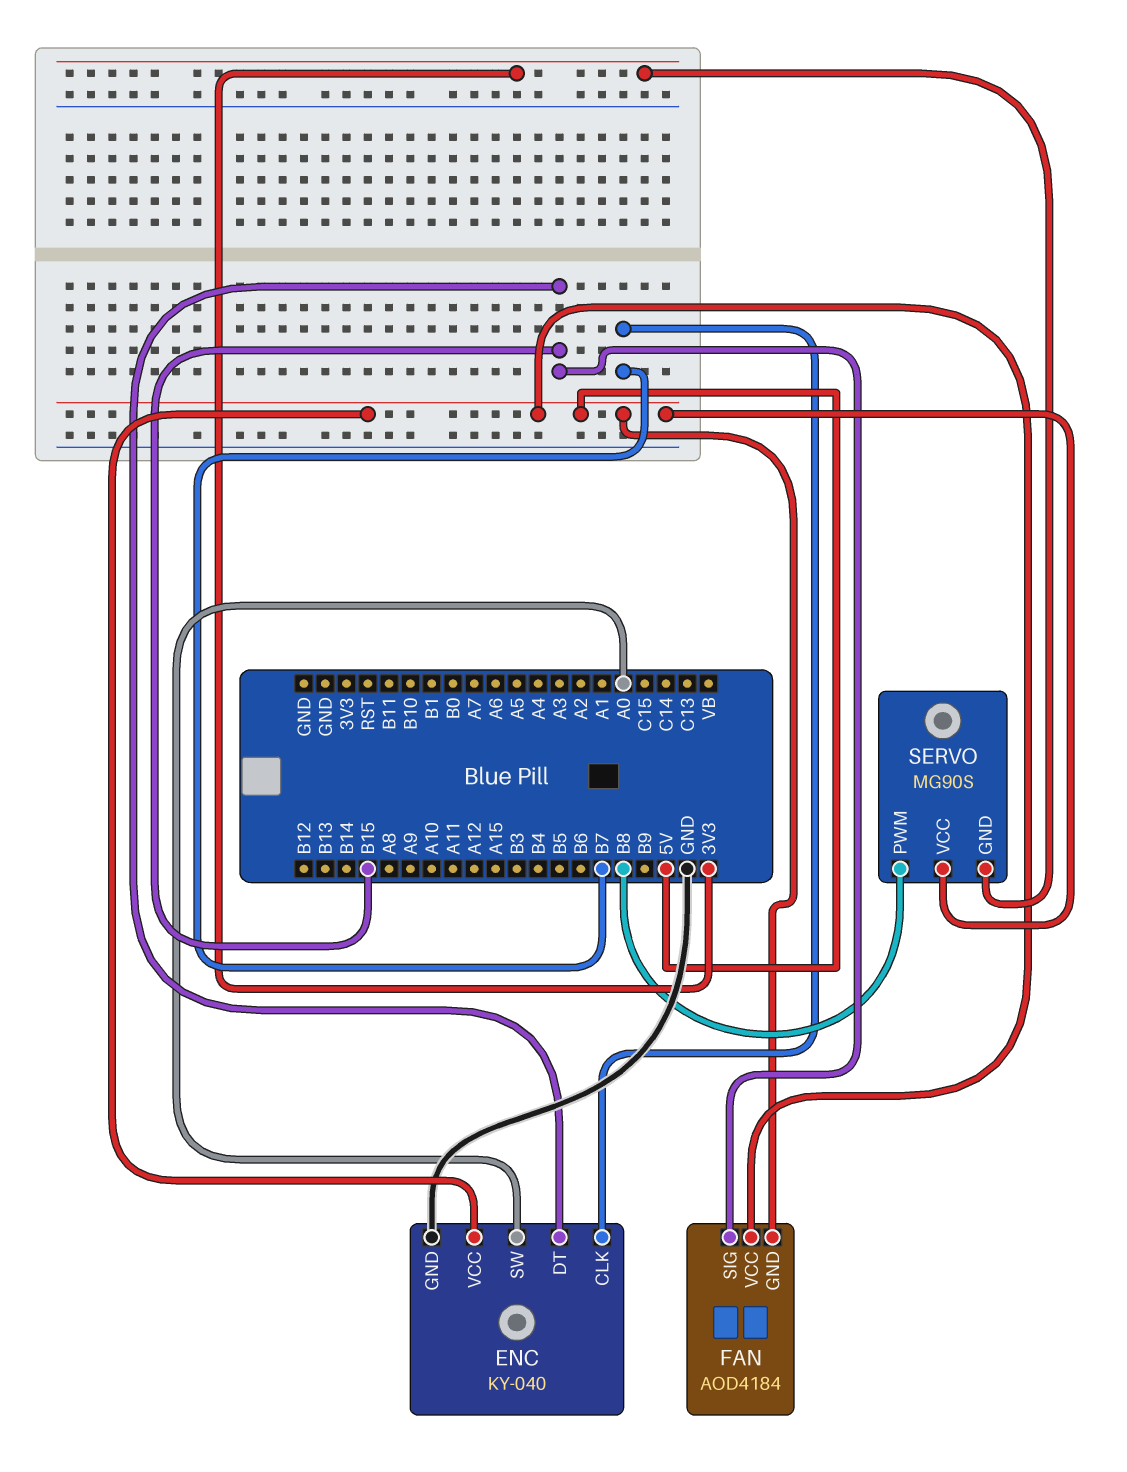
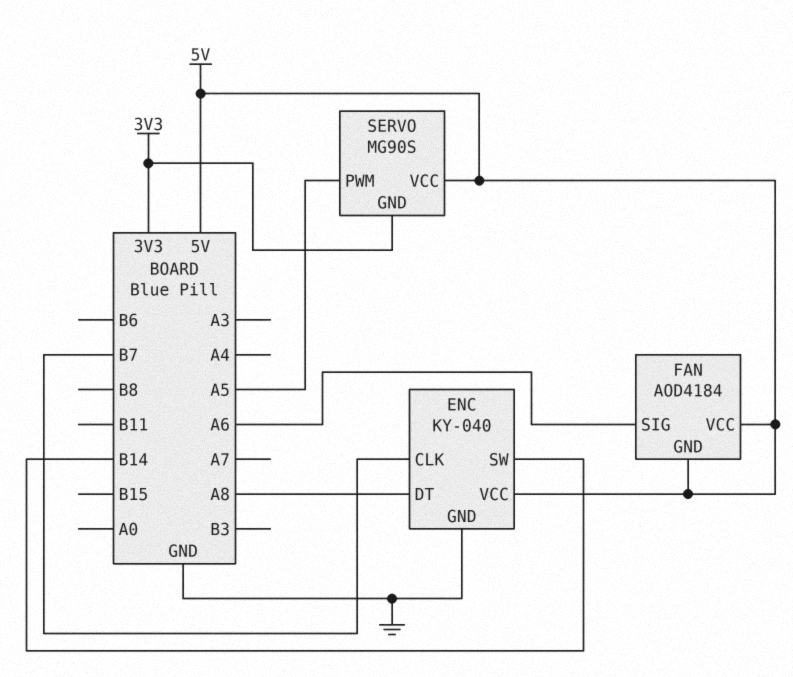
ENC pin DT: B15 -> A8
ENC pin SW: A0 -> B14
FAN pin SIG: B15 -> A6
SERVO pin PWM: B8 -> A5

